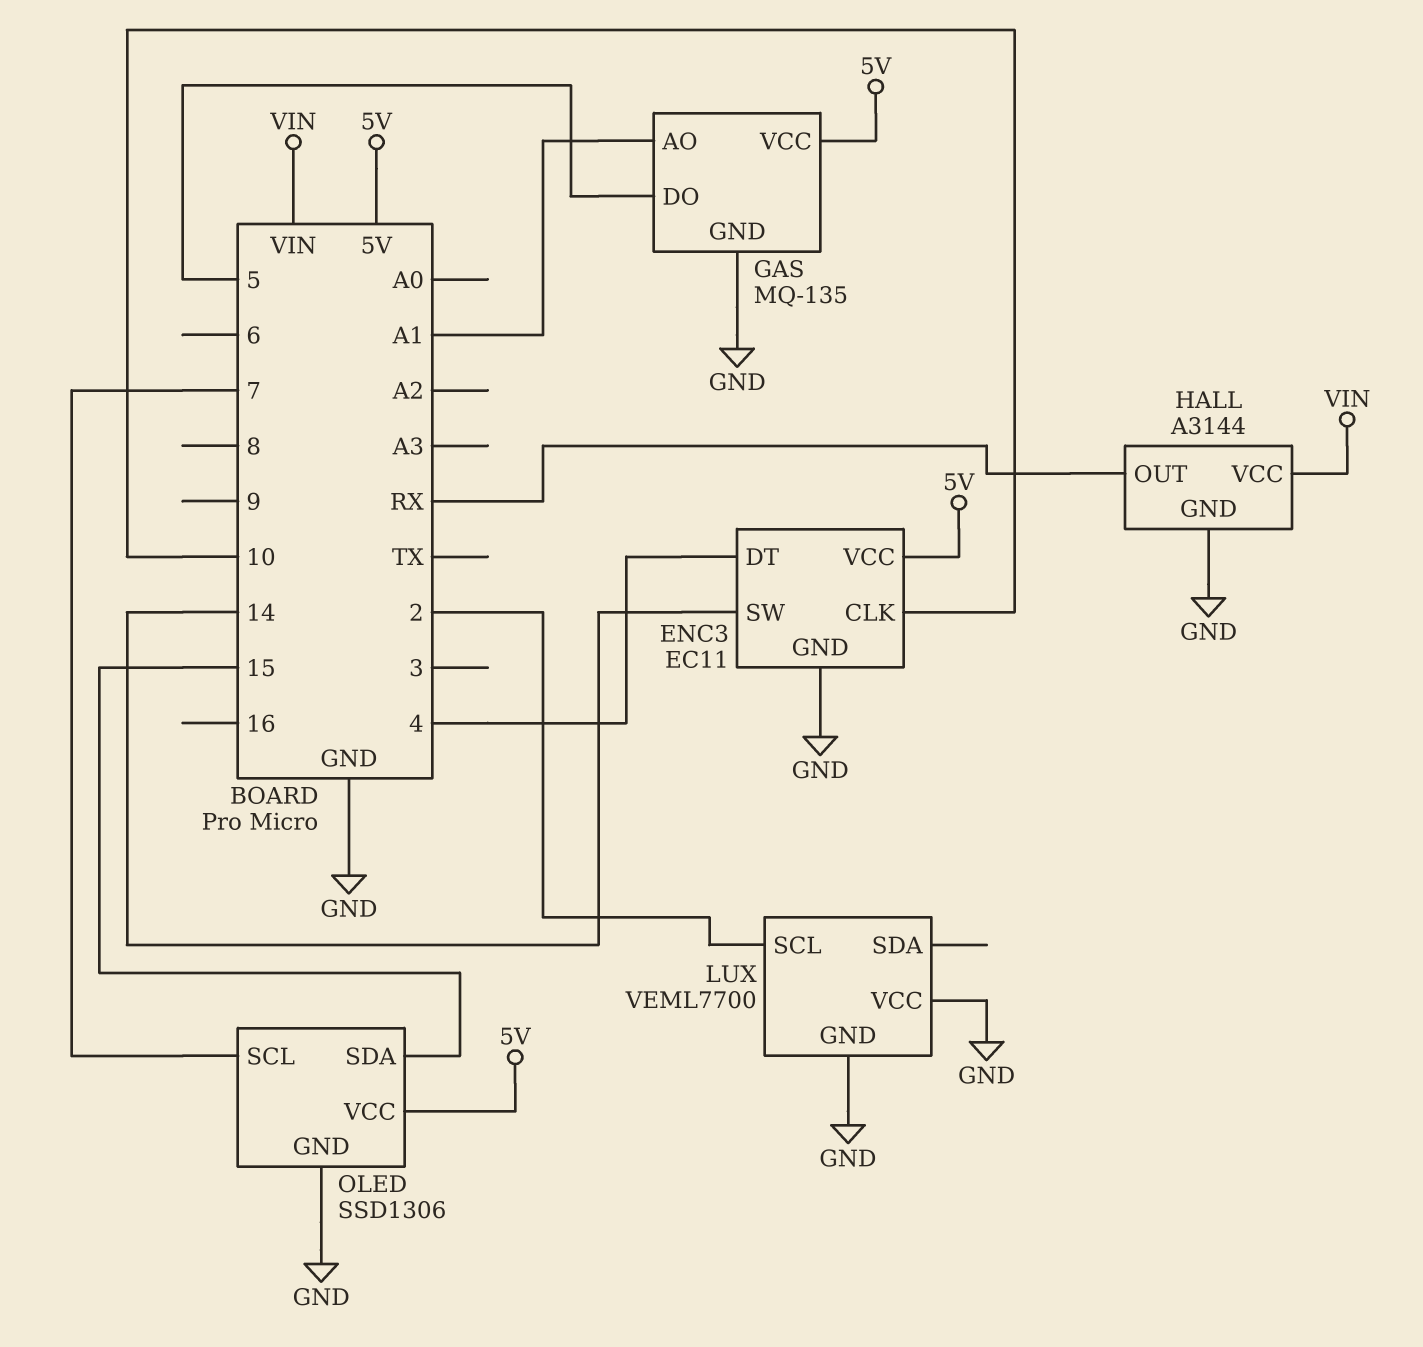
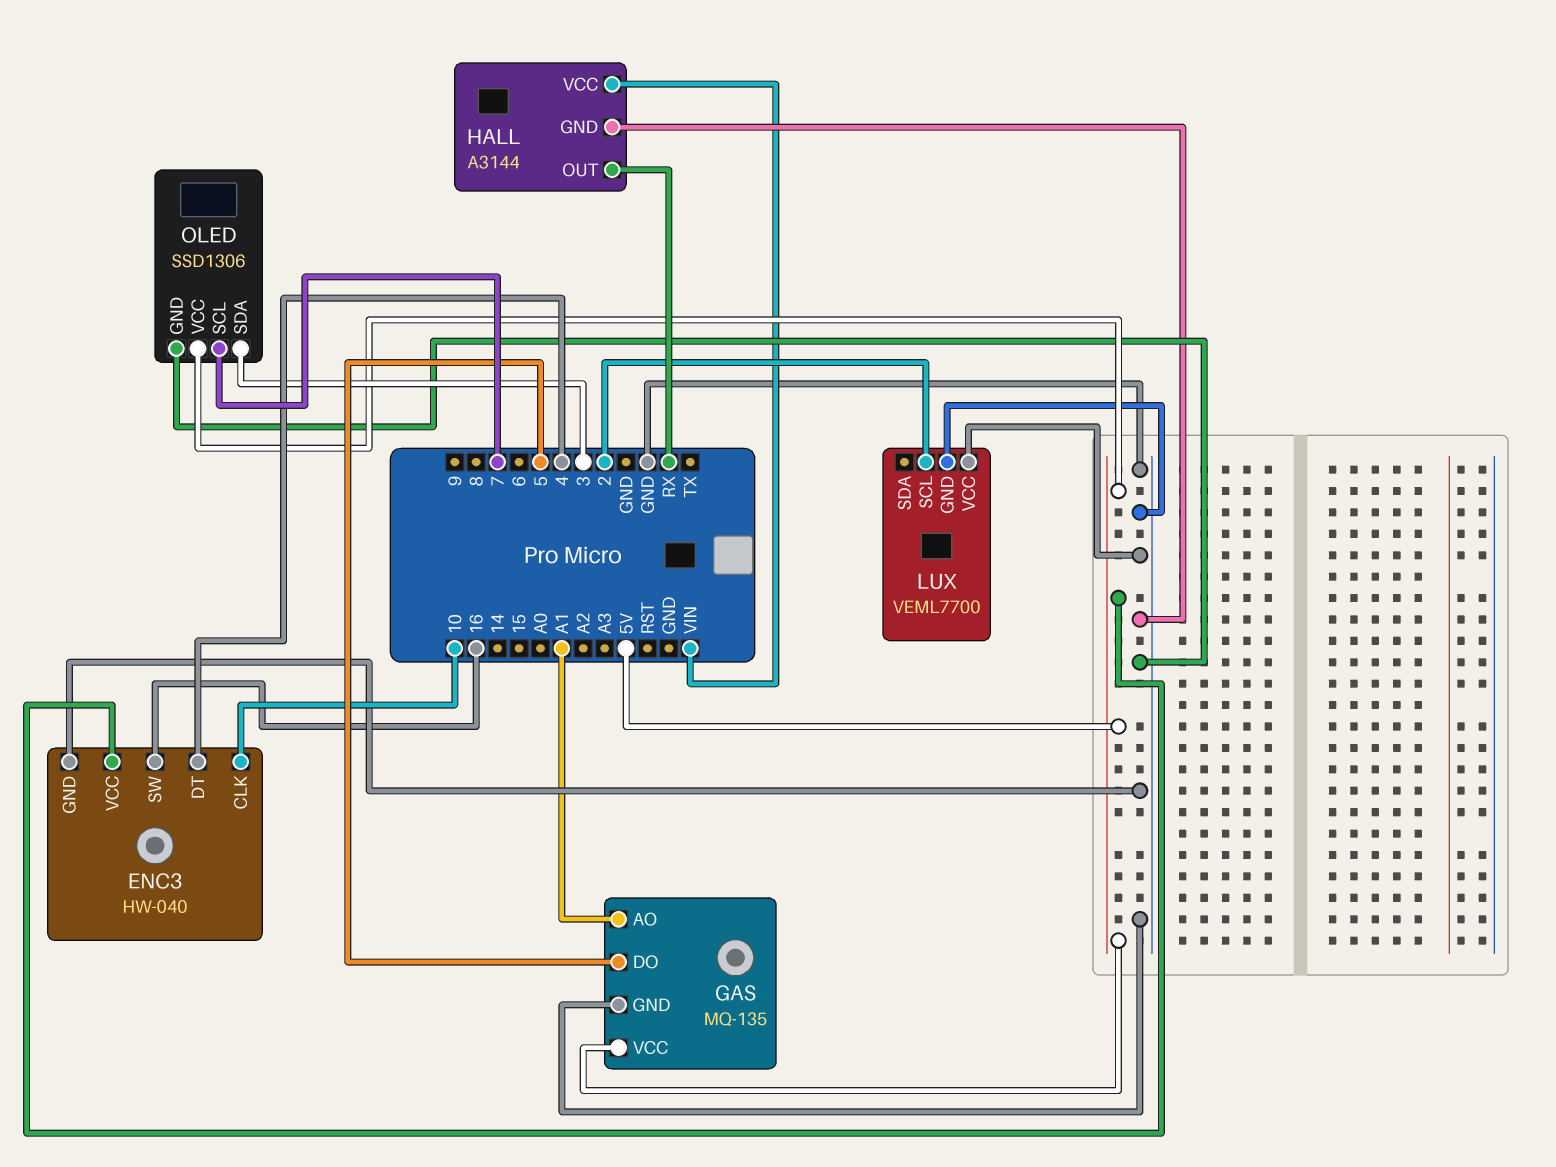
ENC3: EC11 -> HW-040
ENC3 pin SW: 14 -> 16
OLED pin SDA: 15 -> 3

